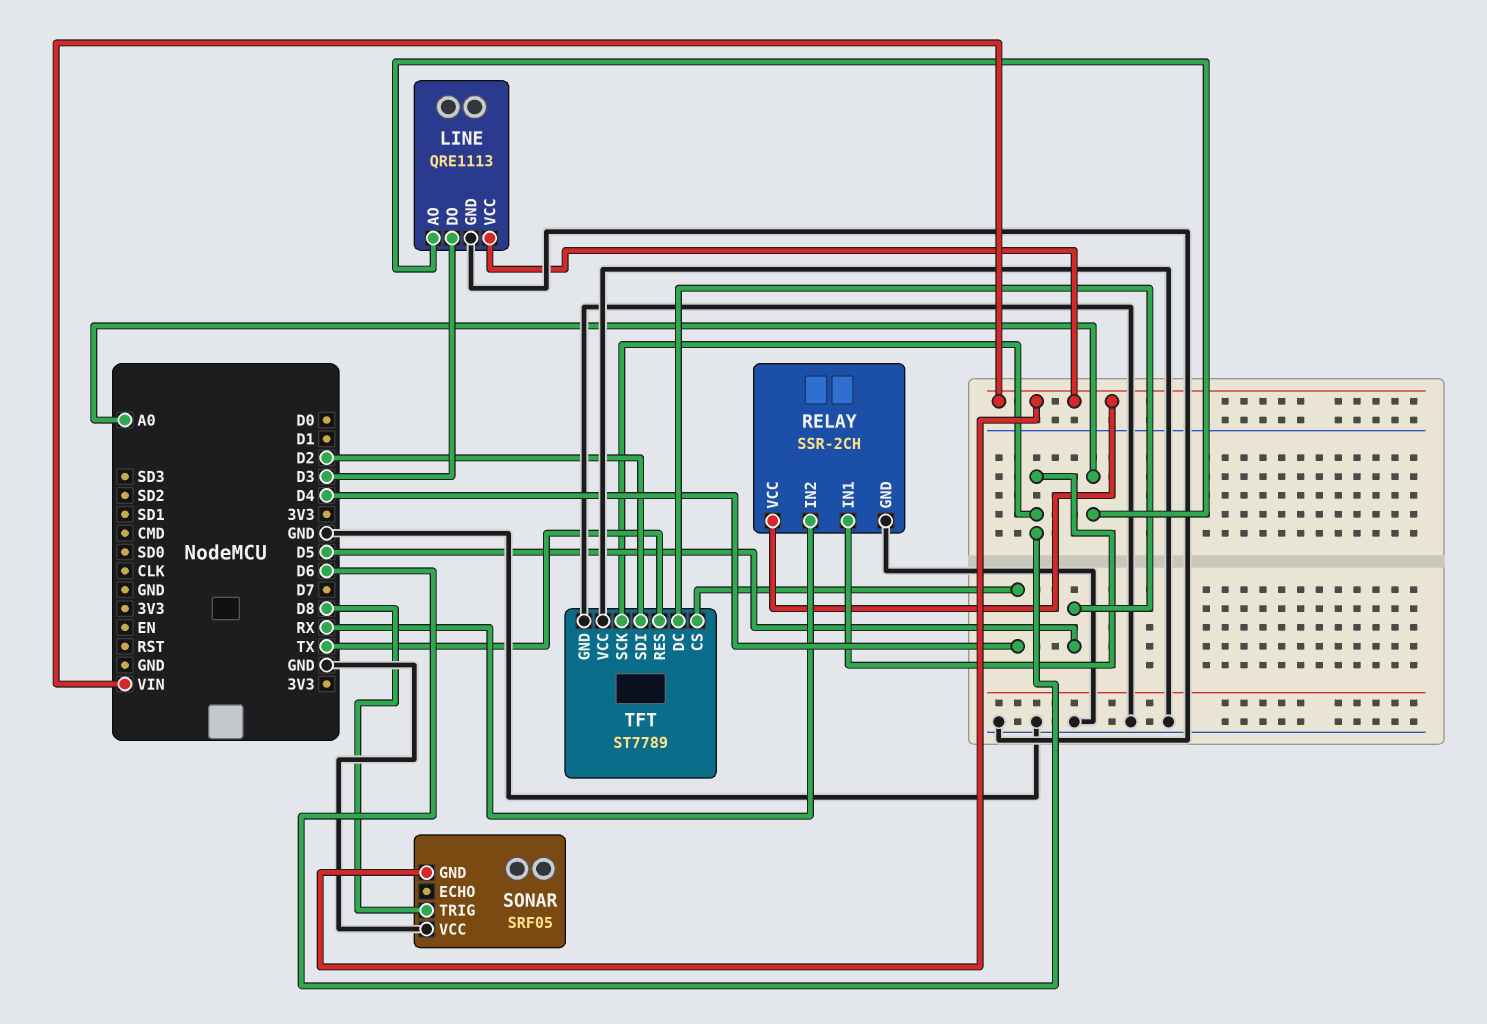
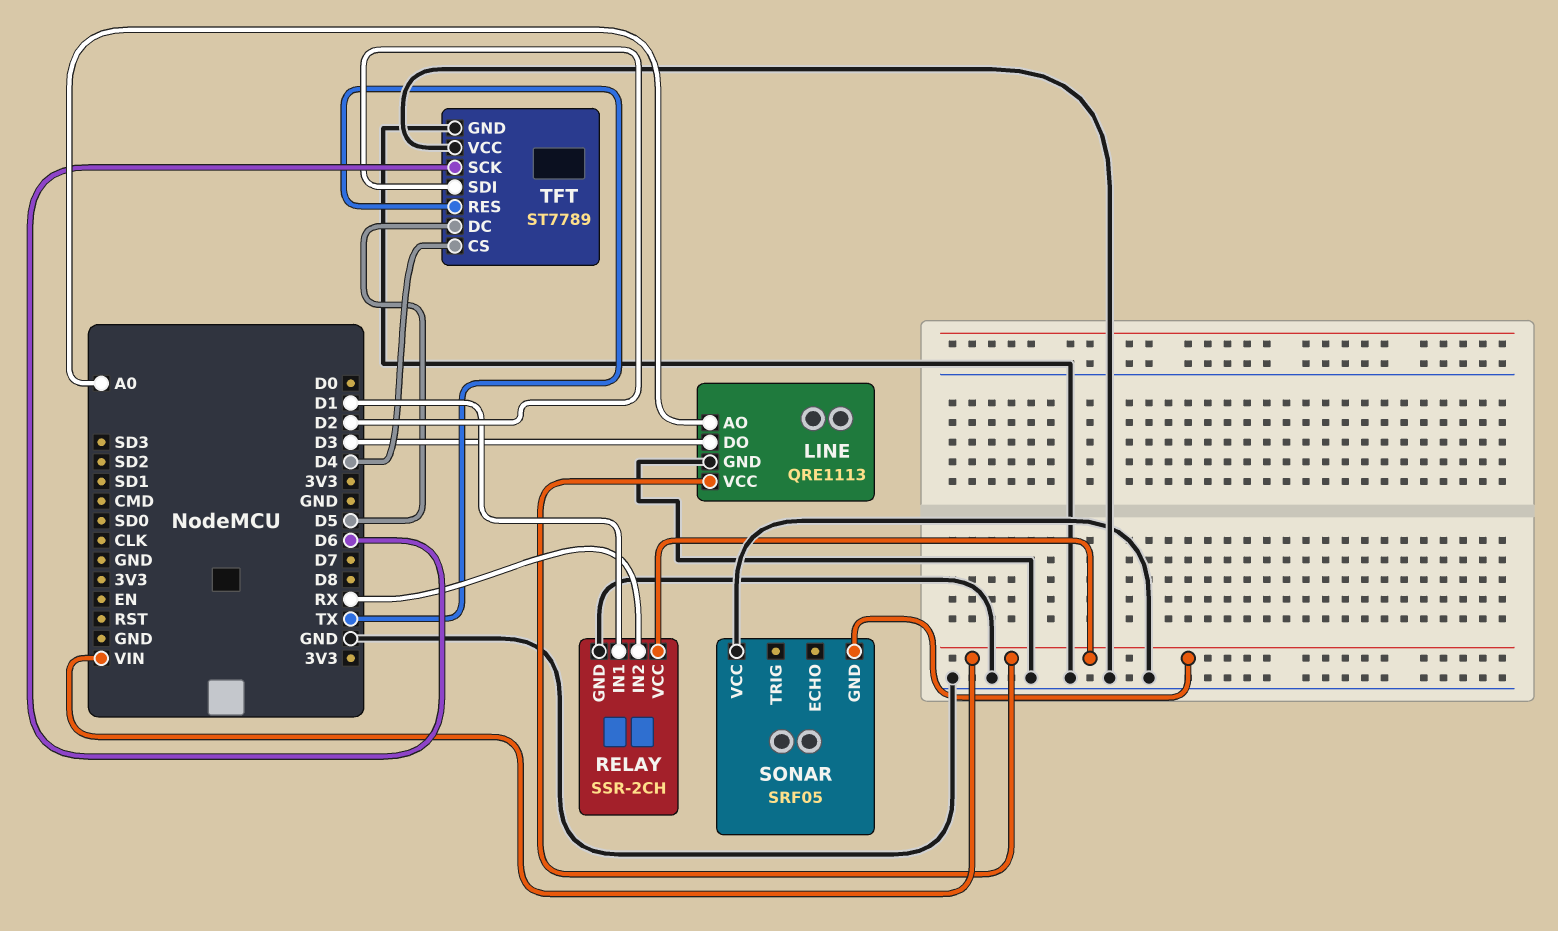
RELAY pin IN1: D6 -> D1
SONAR pin TRIG: D8 -> none

